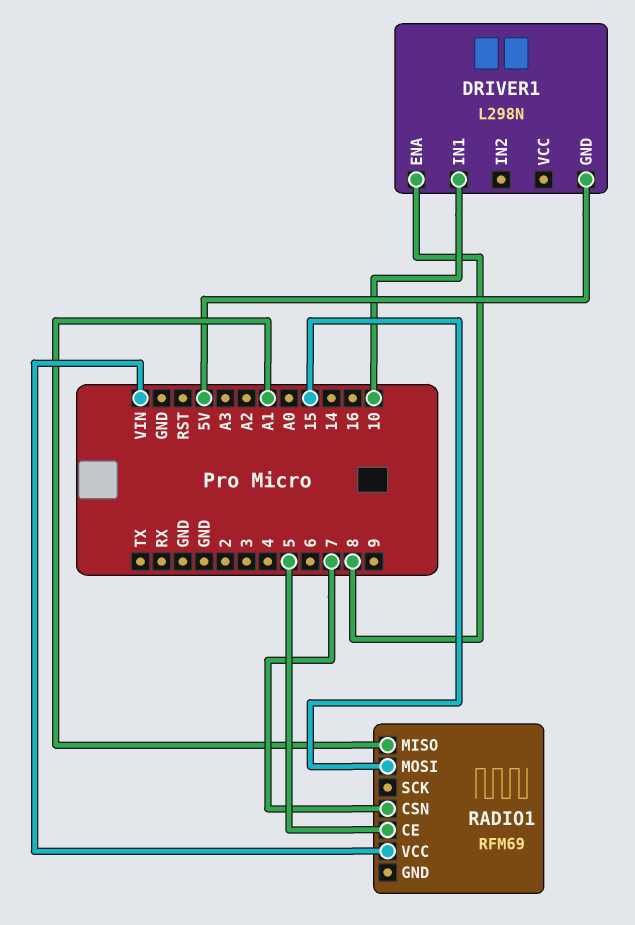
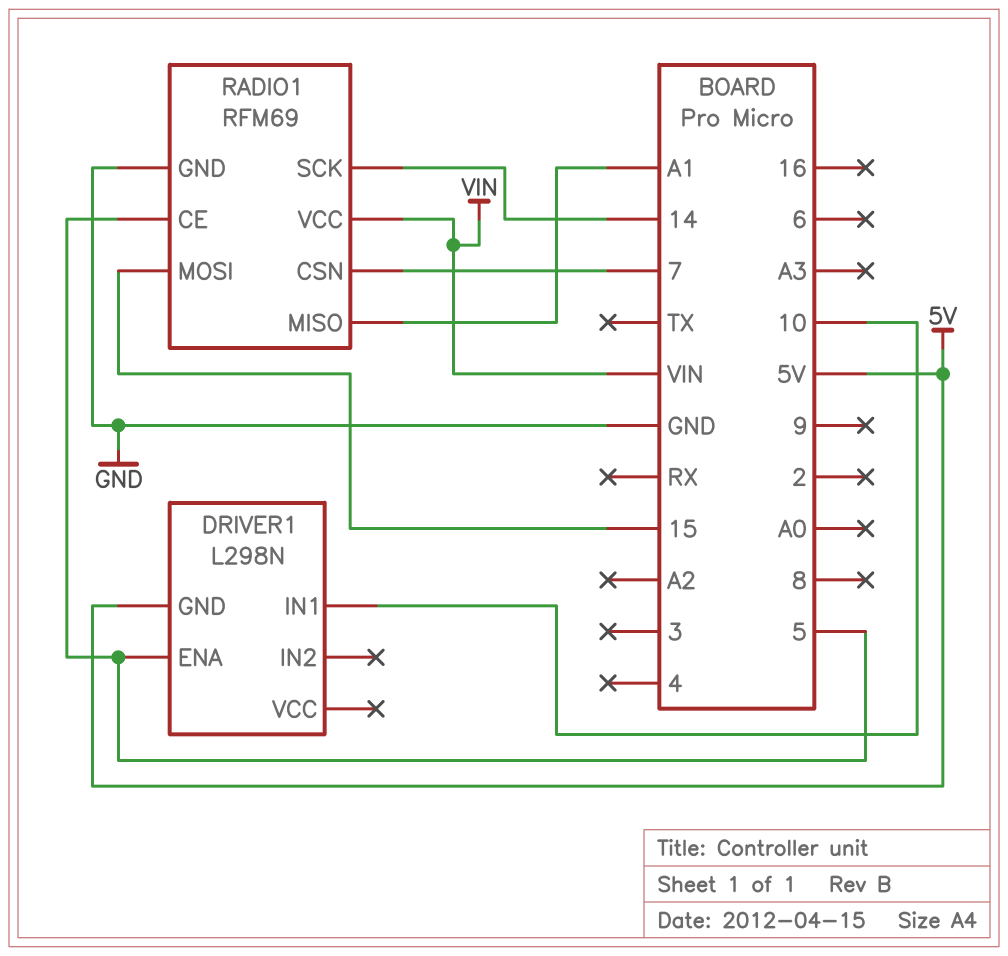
DRIVER1 pin ENA: 8 -> 5
RADIO1 pin GND: none -> GND
RADIO1 pin SCK: none -> 14

